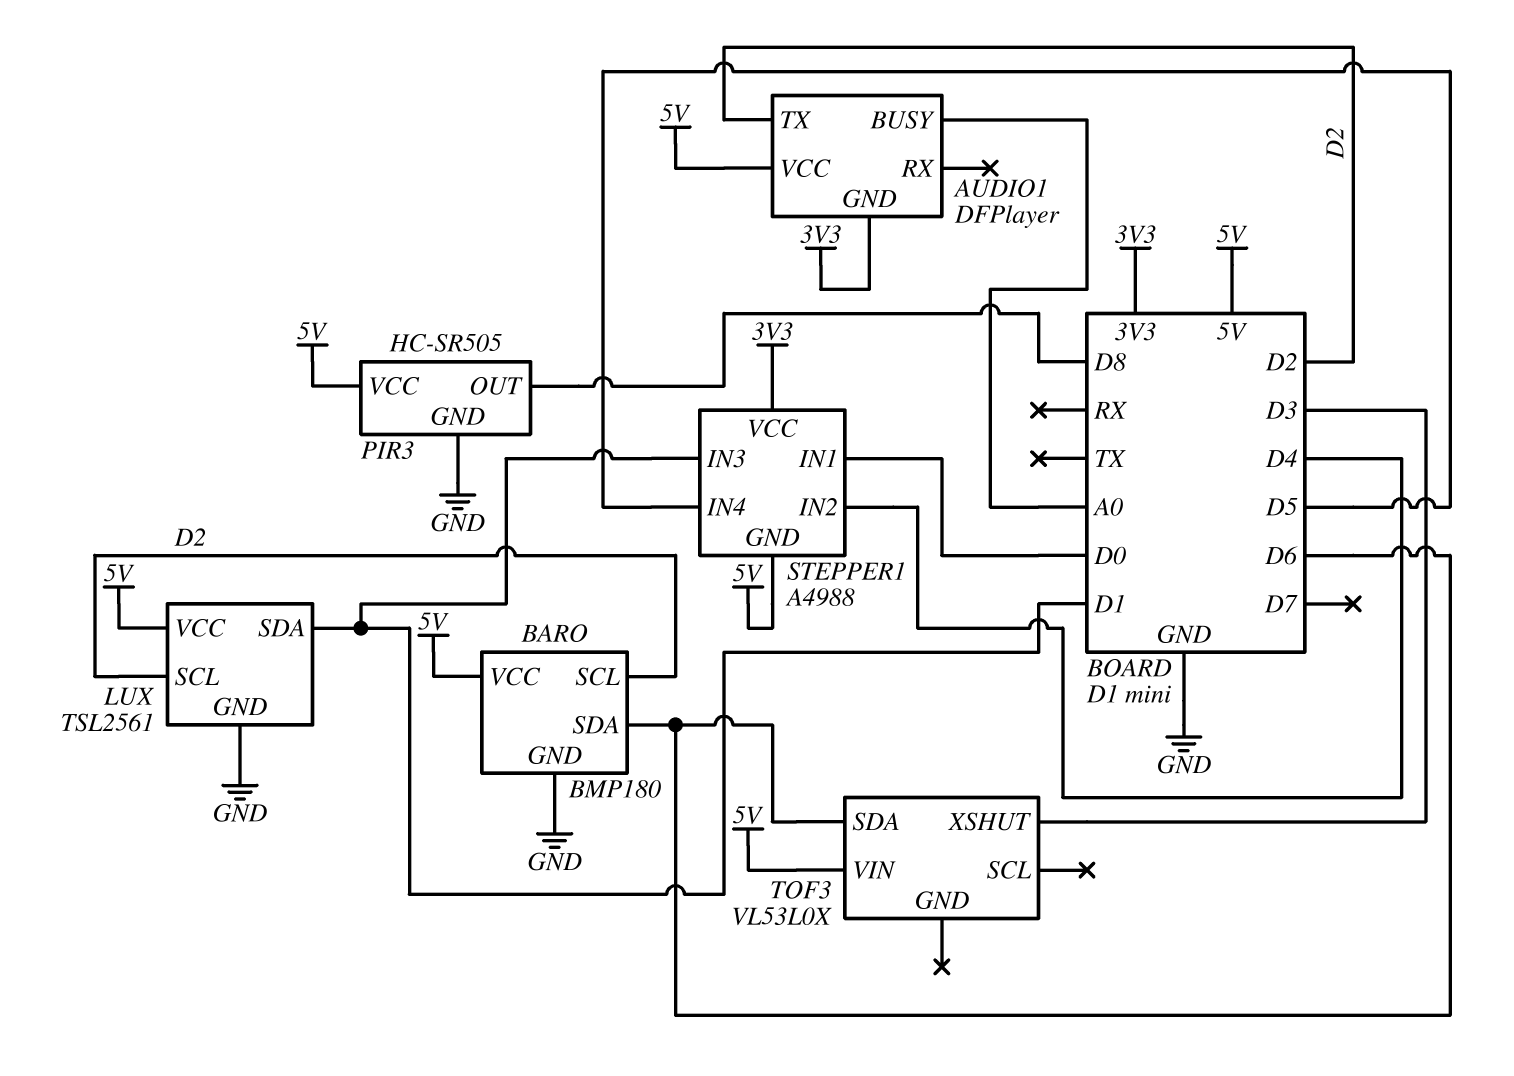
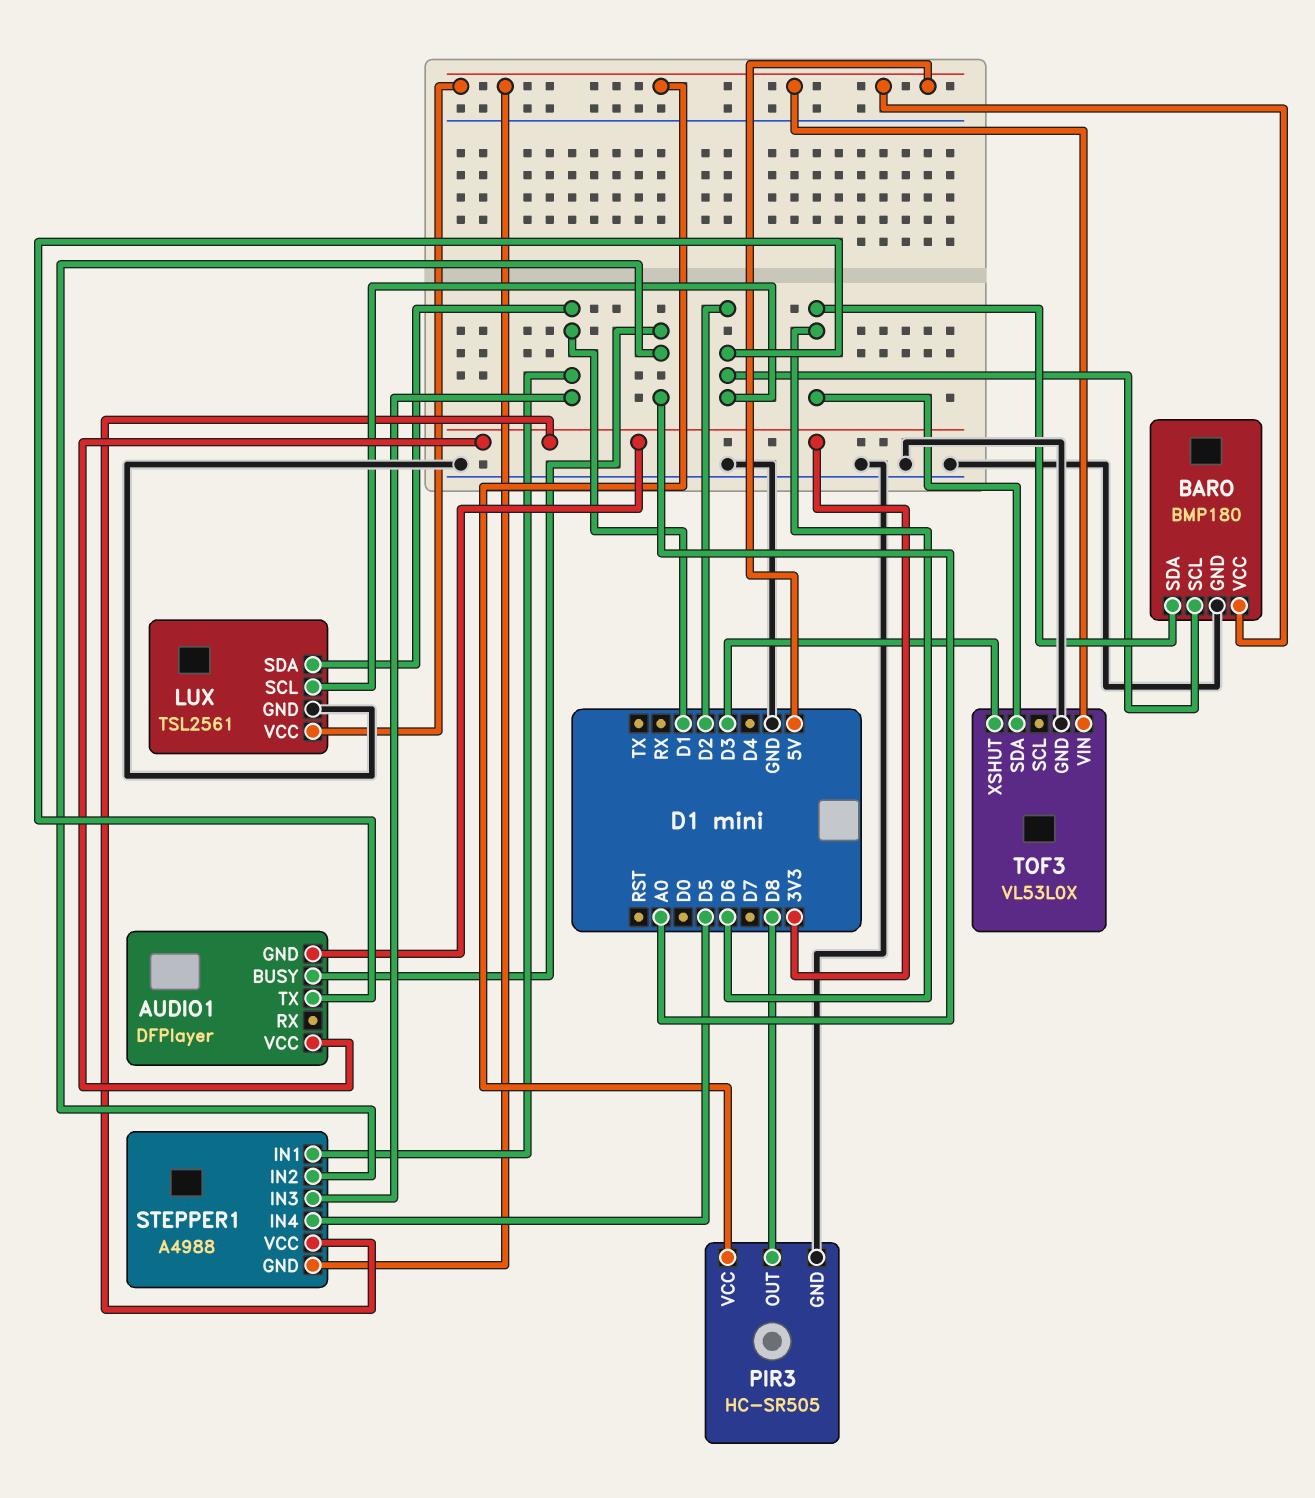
AUDIO1 pin VCC: 5V -> 3V3
STEPPER1 pin IN1: D0 -> D1
STEPPER1 pin IN2: D4 -> A0
TOF3 pin GND: none -> GND

